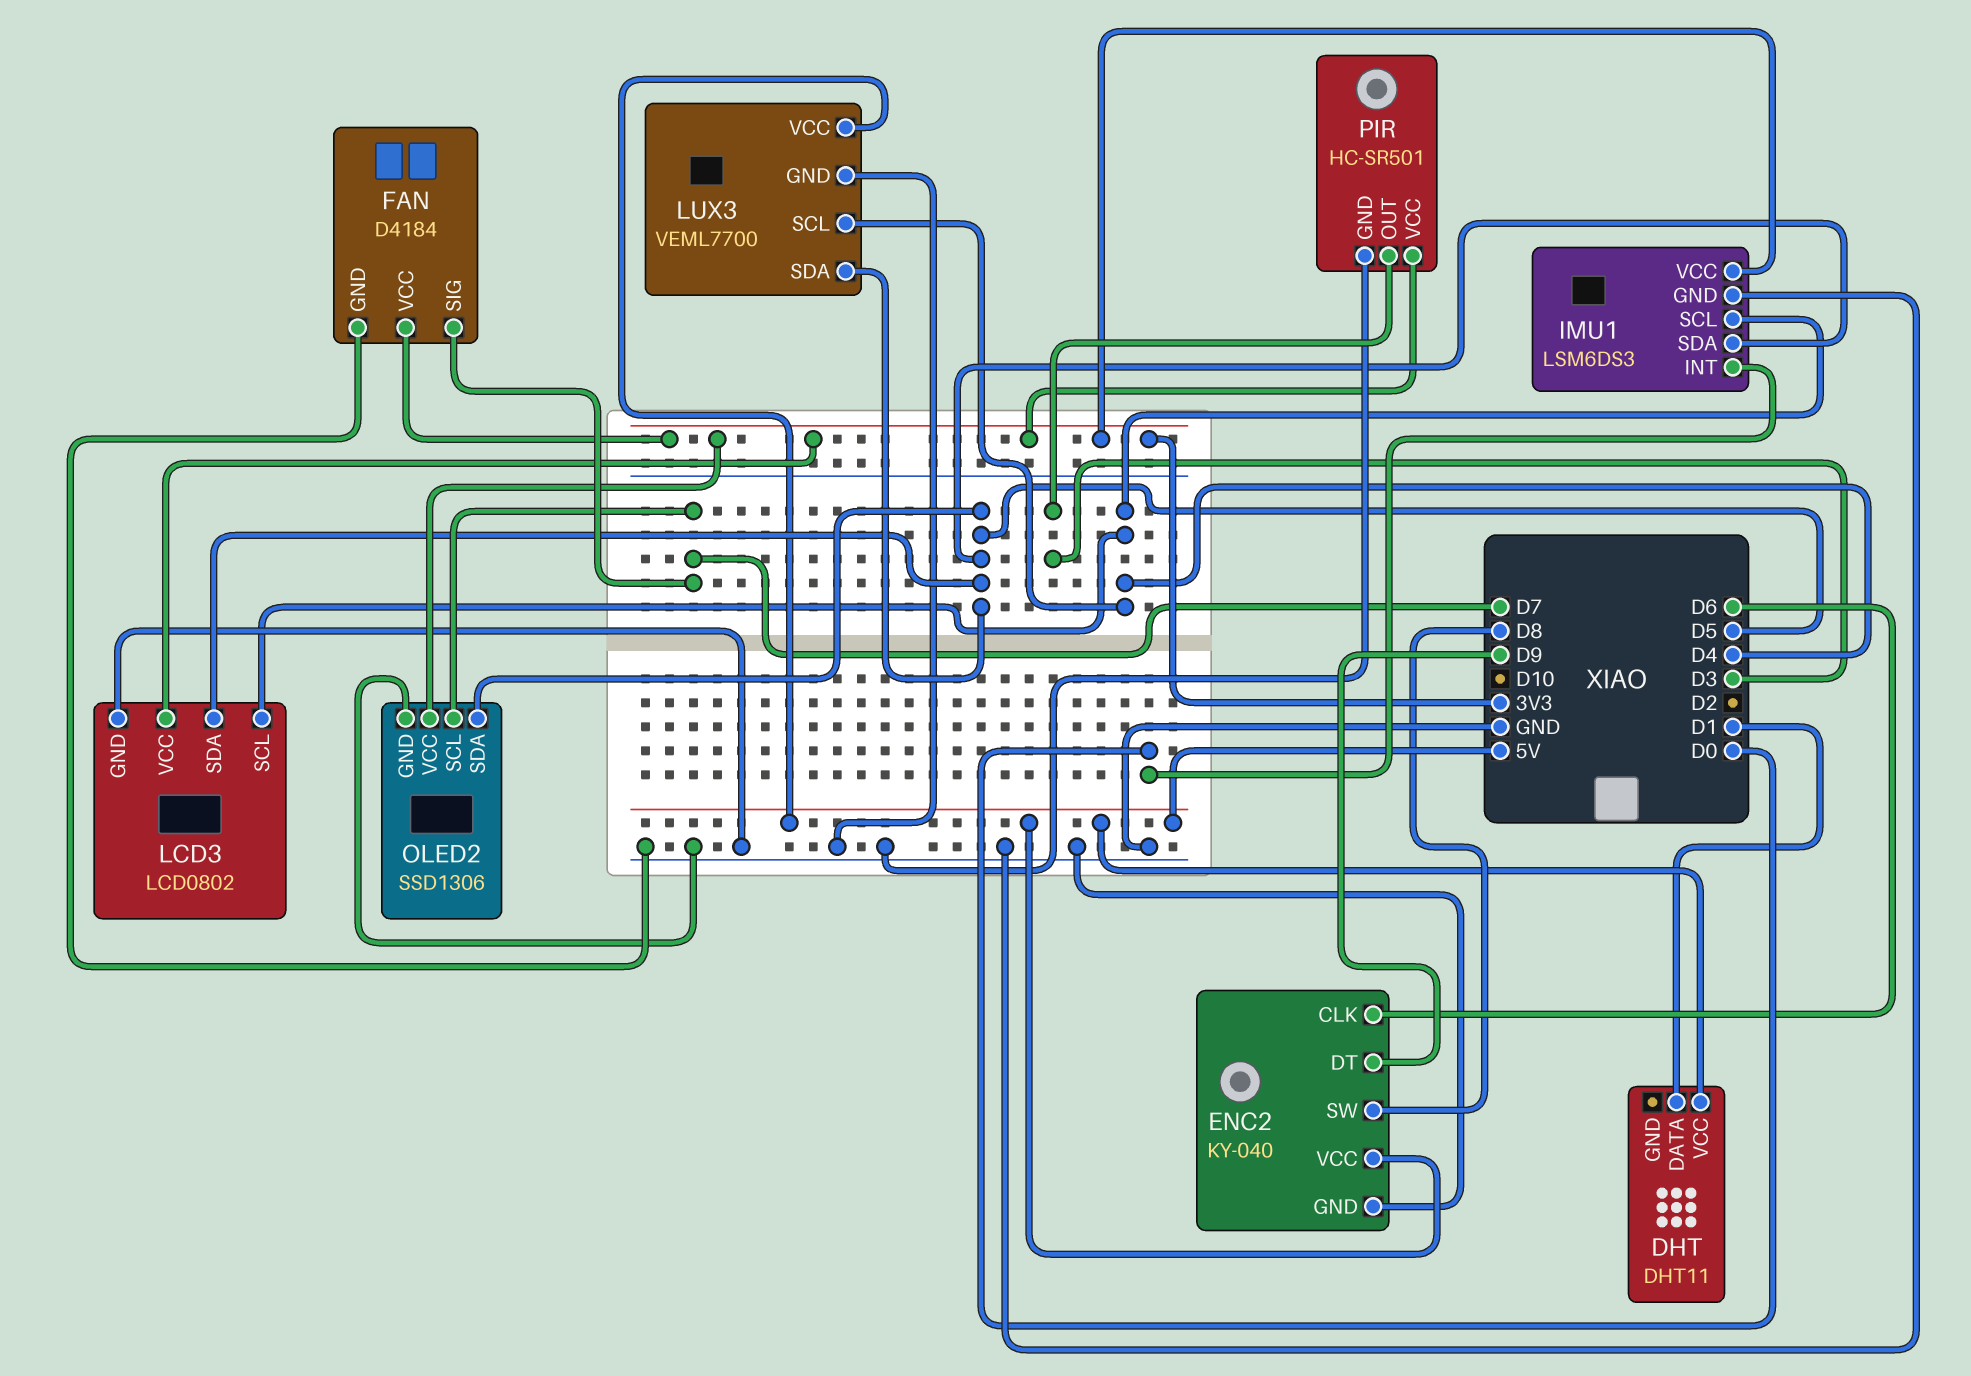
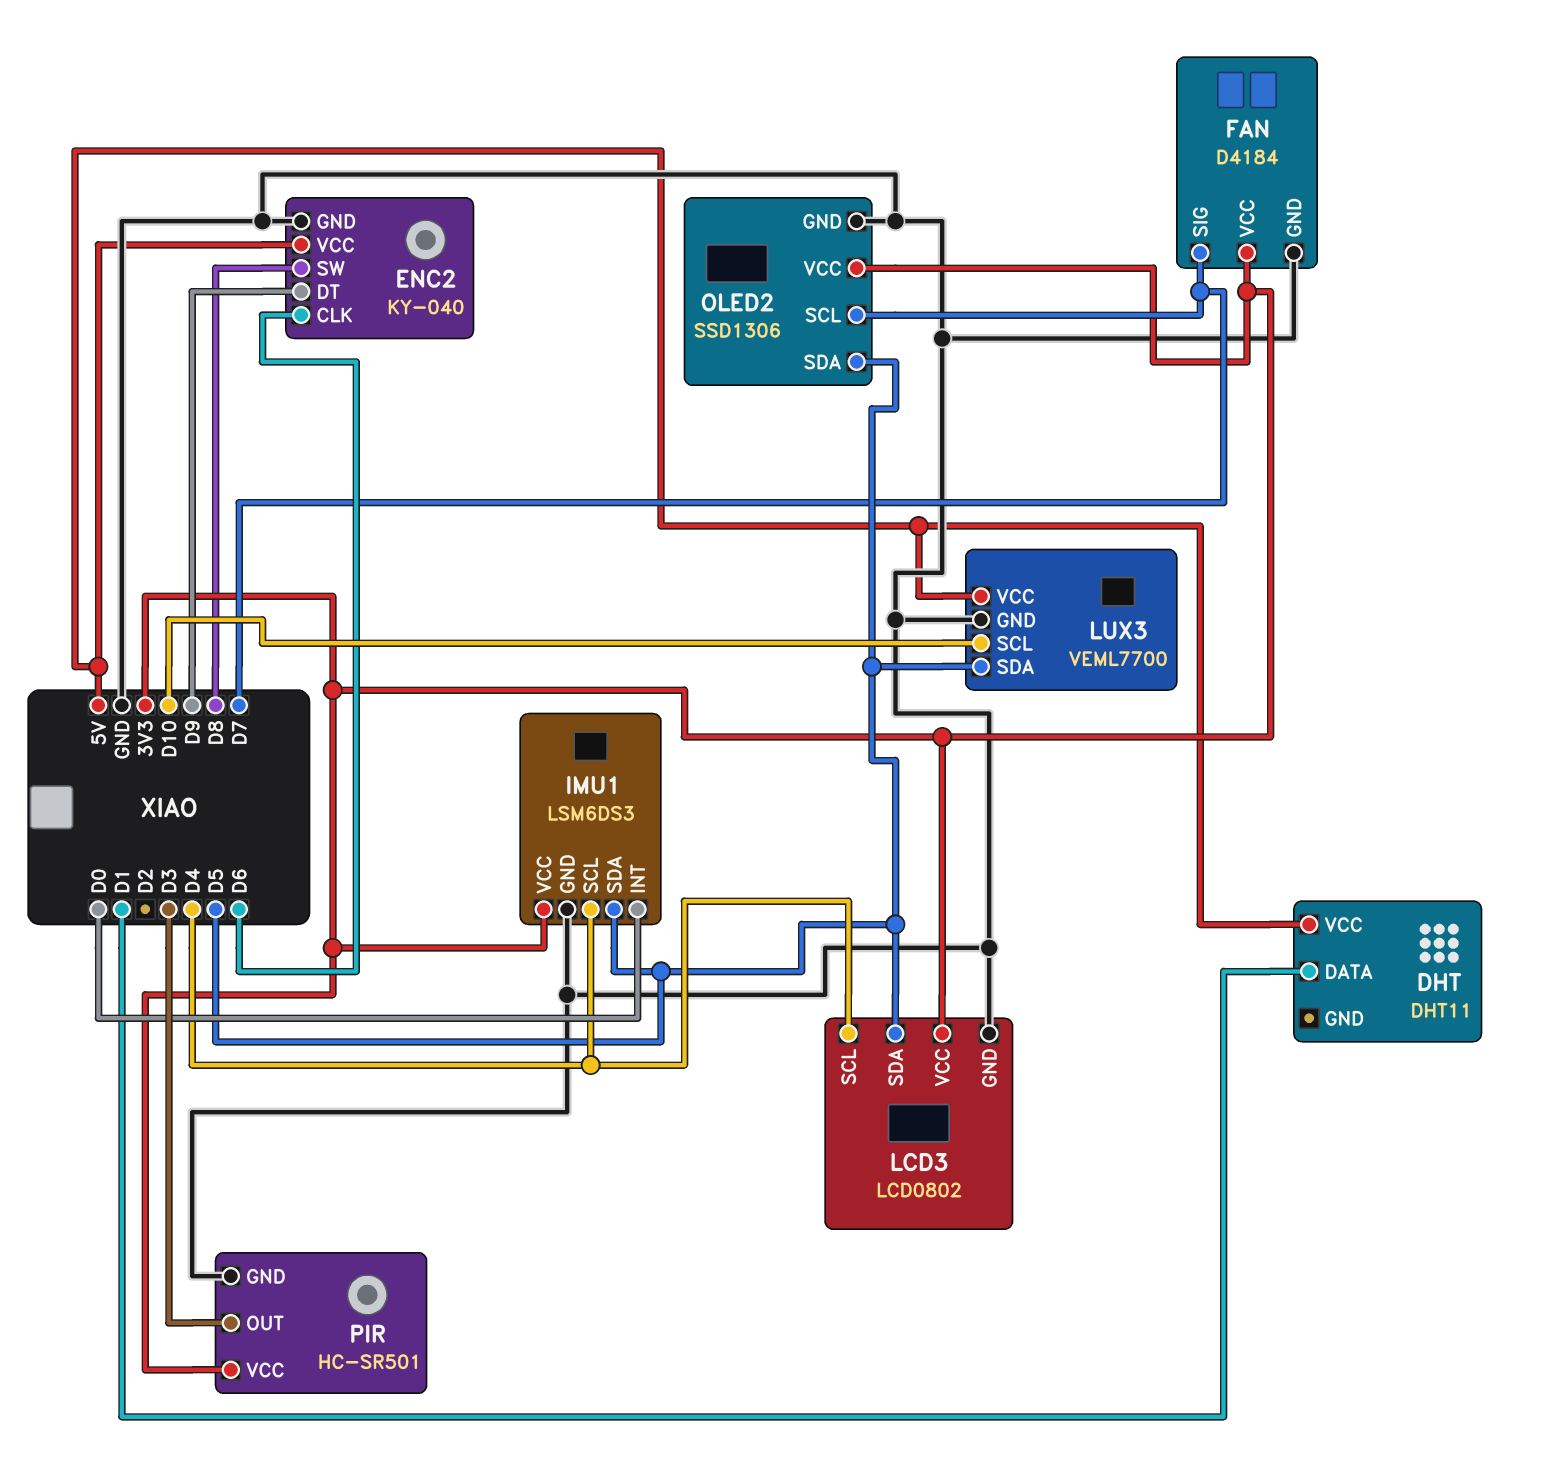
LUX3 pin SCL: D4 -> D10

